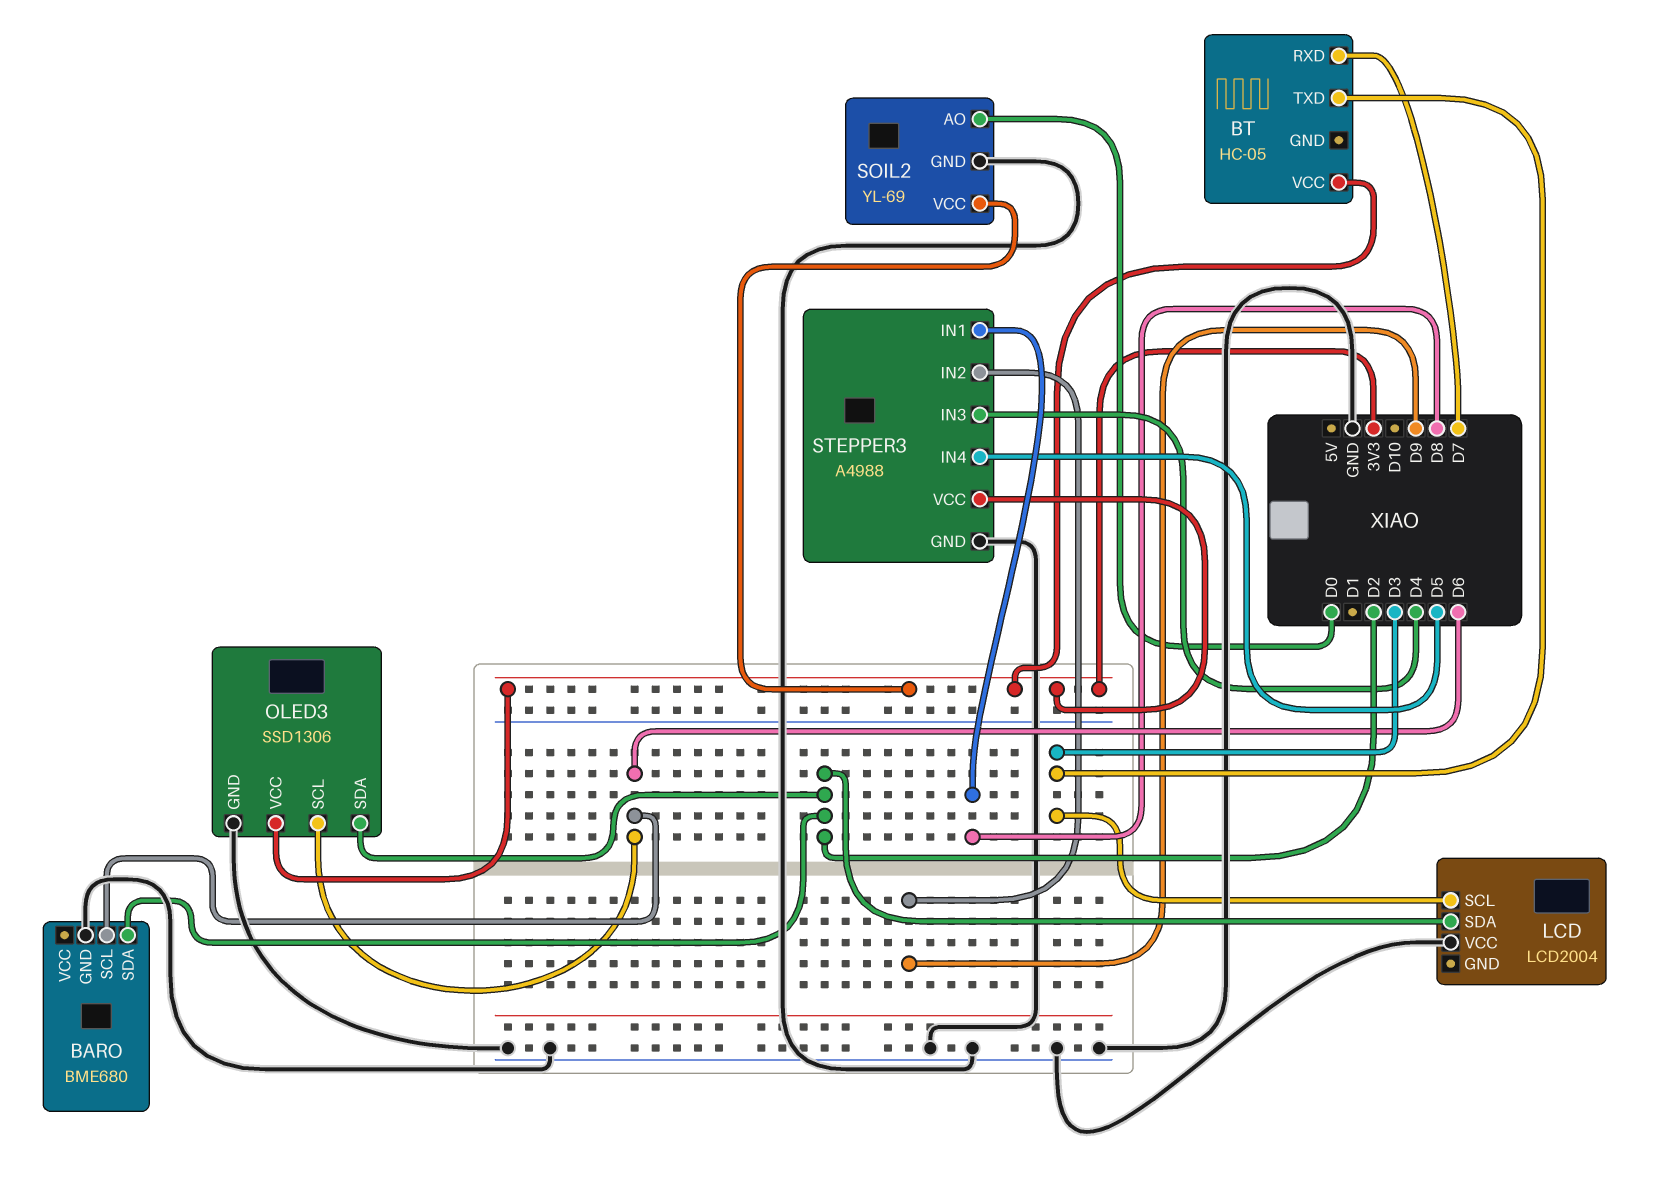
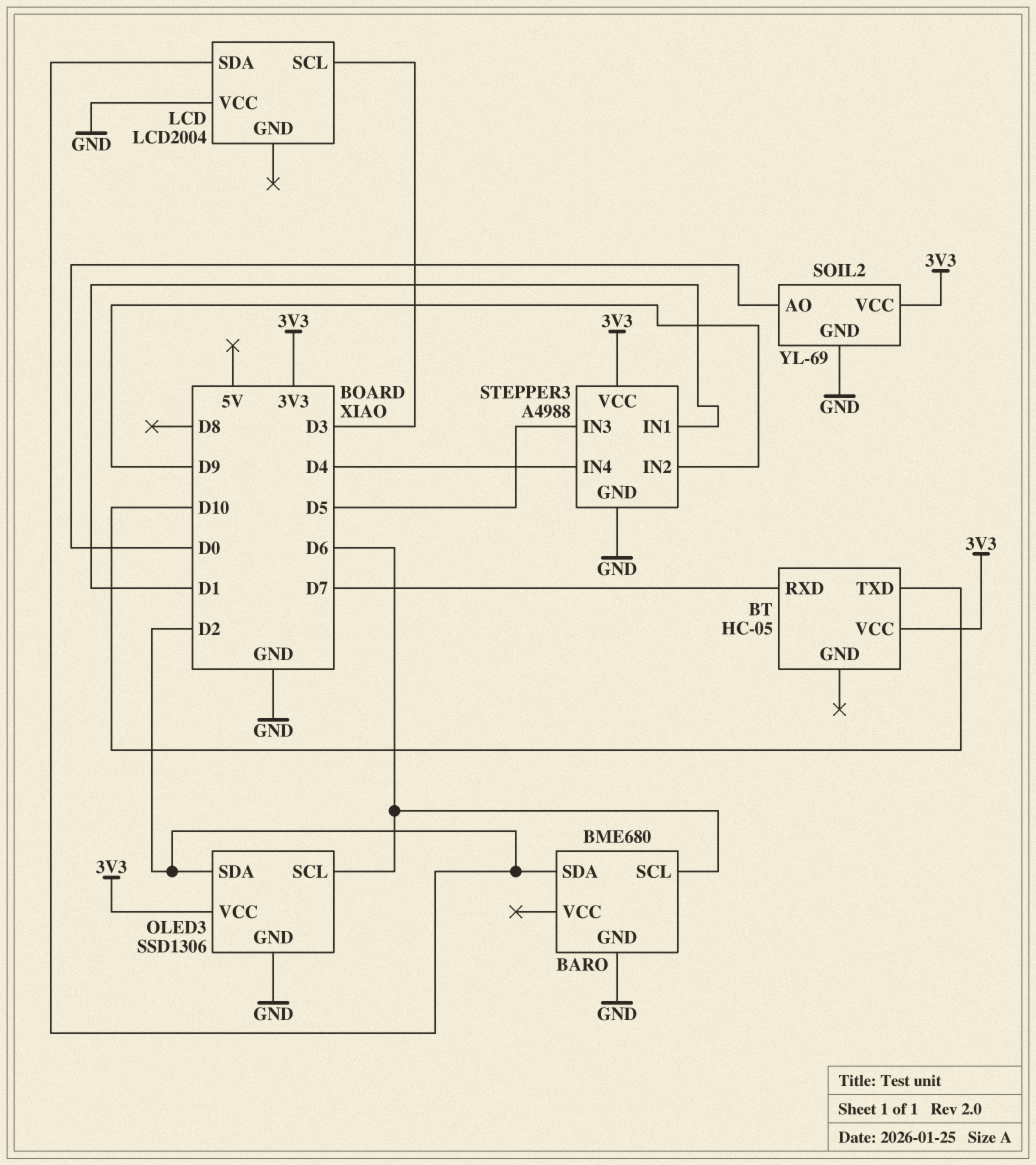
BT pin TXD: D3 -> D10
STEPPER3 pin IN1: D8 -> D1
STEPPER3 pin IN3: D4 -> D5
STEPPER3 pin IN4: D5 -> D4

